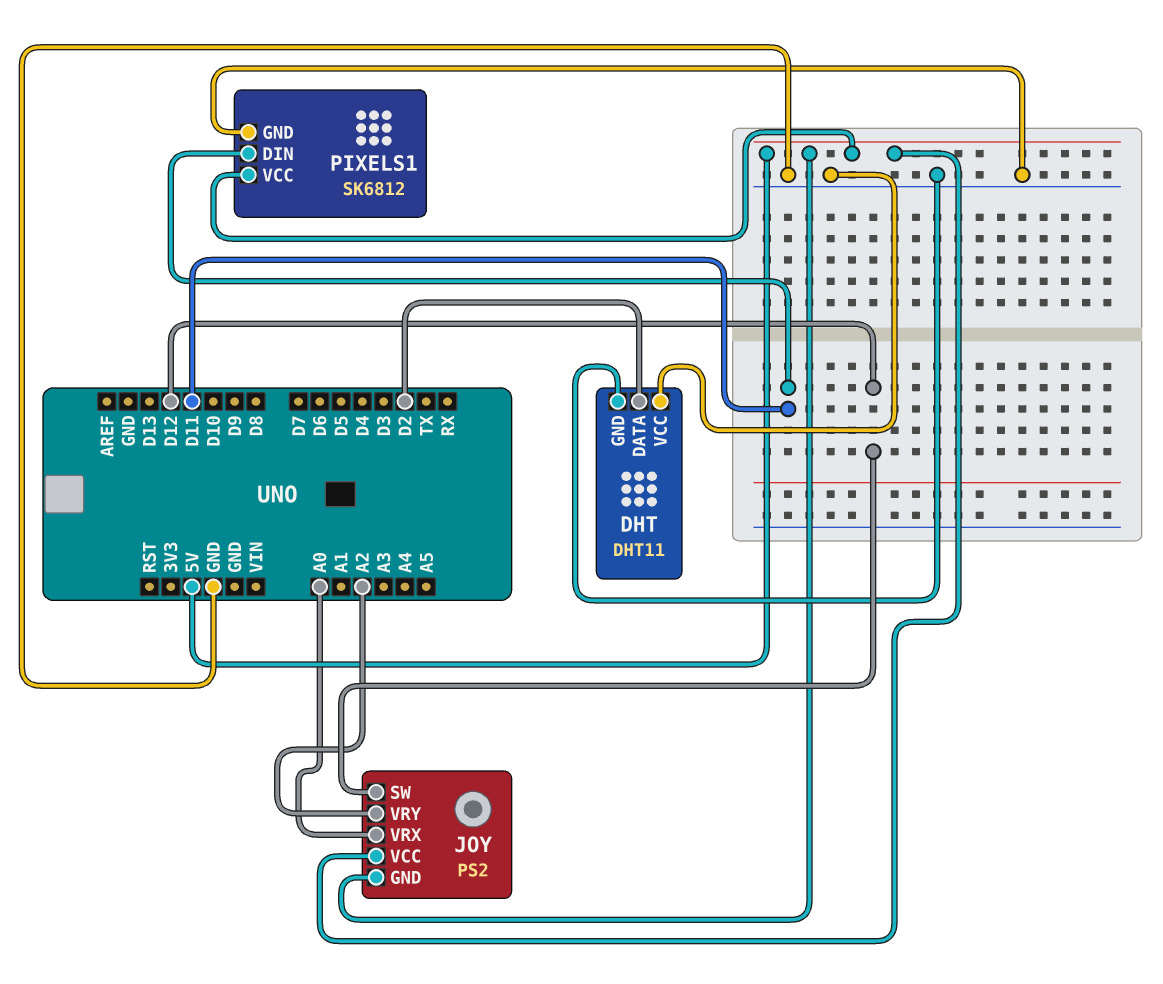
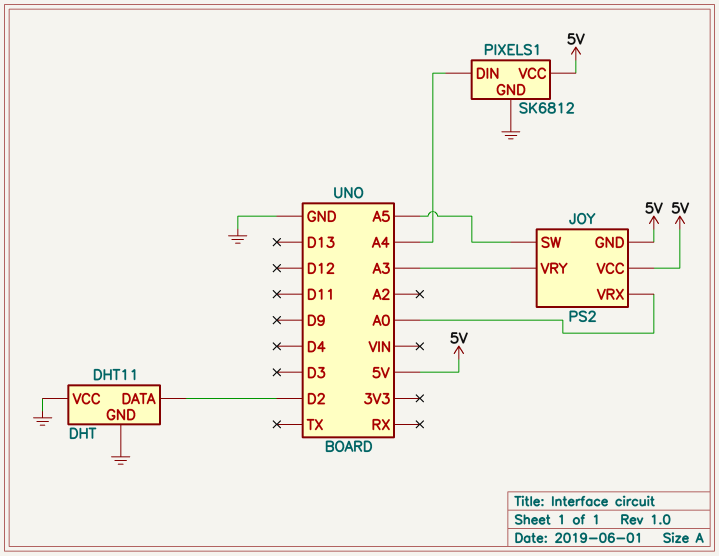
JOY pin SW: D12 -> A5
JOY pin VRY: A2 -> A3
PIXELS1 pin DIN: D11 -> A4

